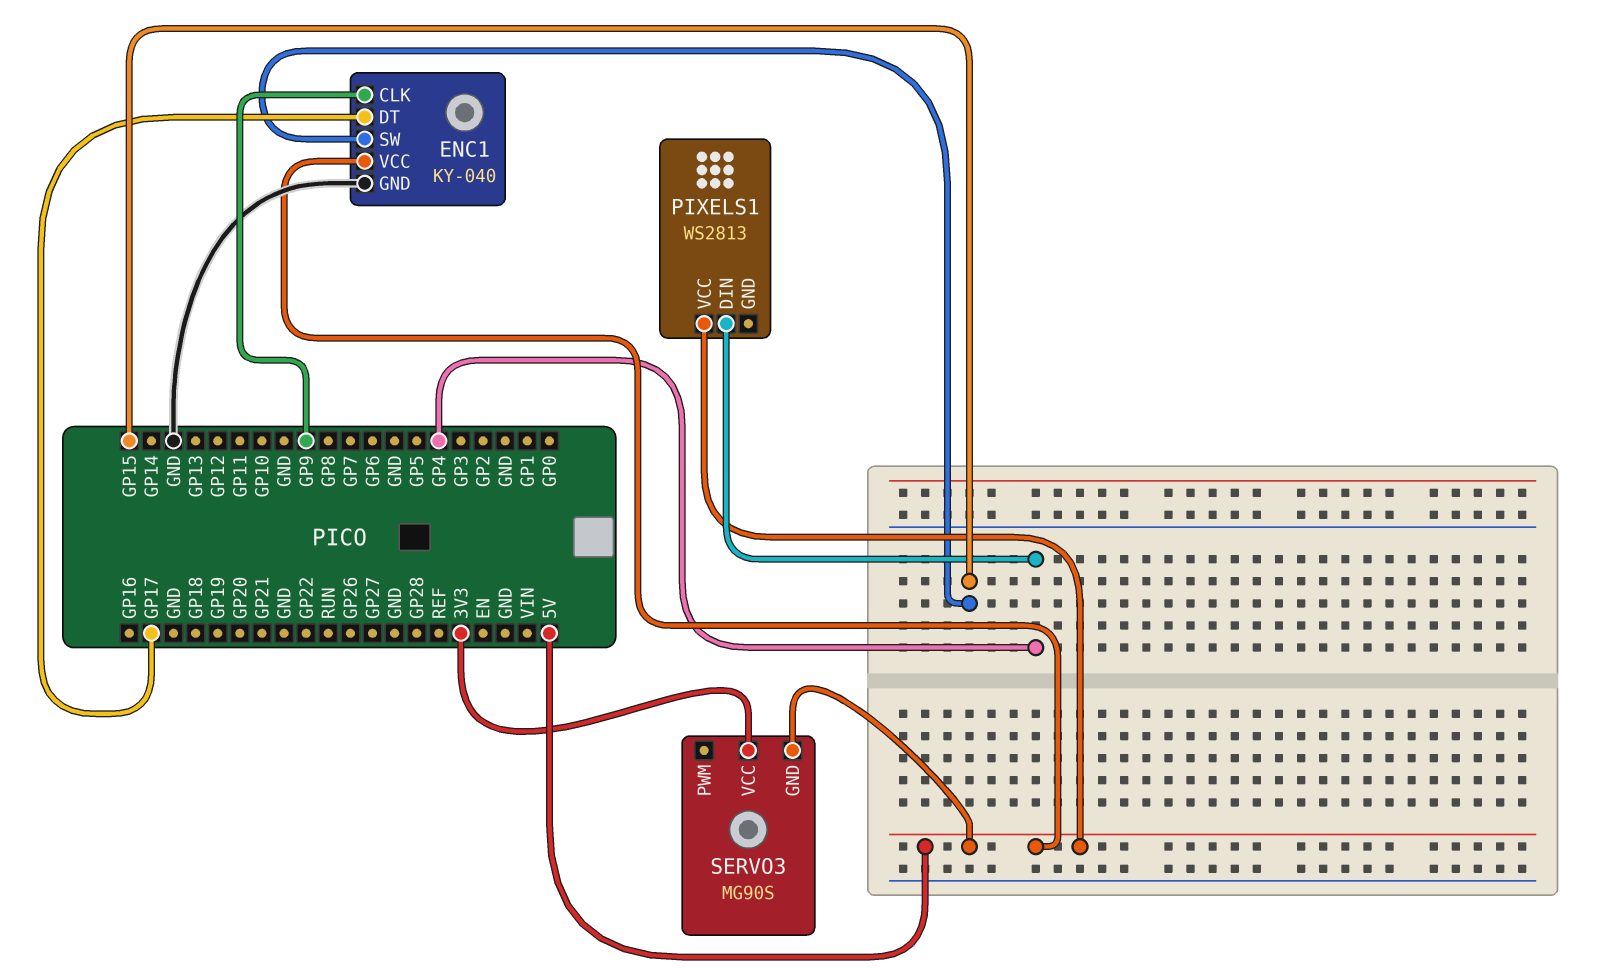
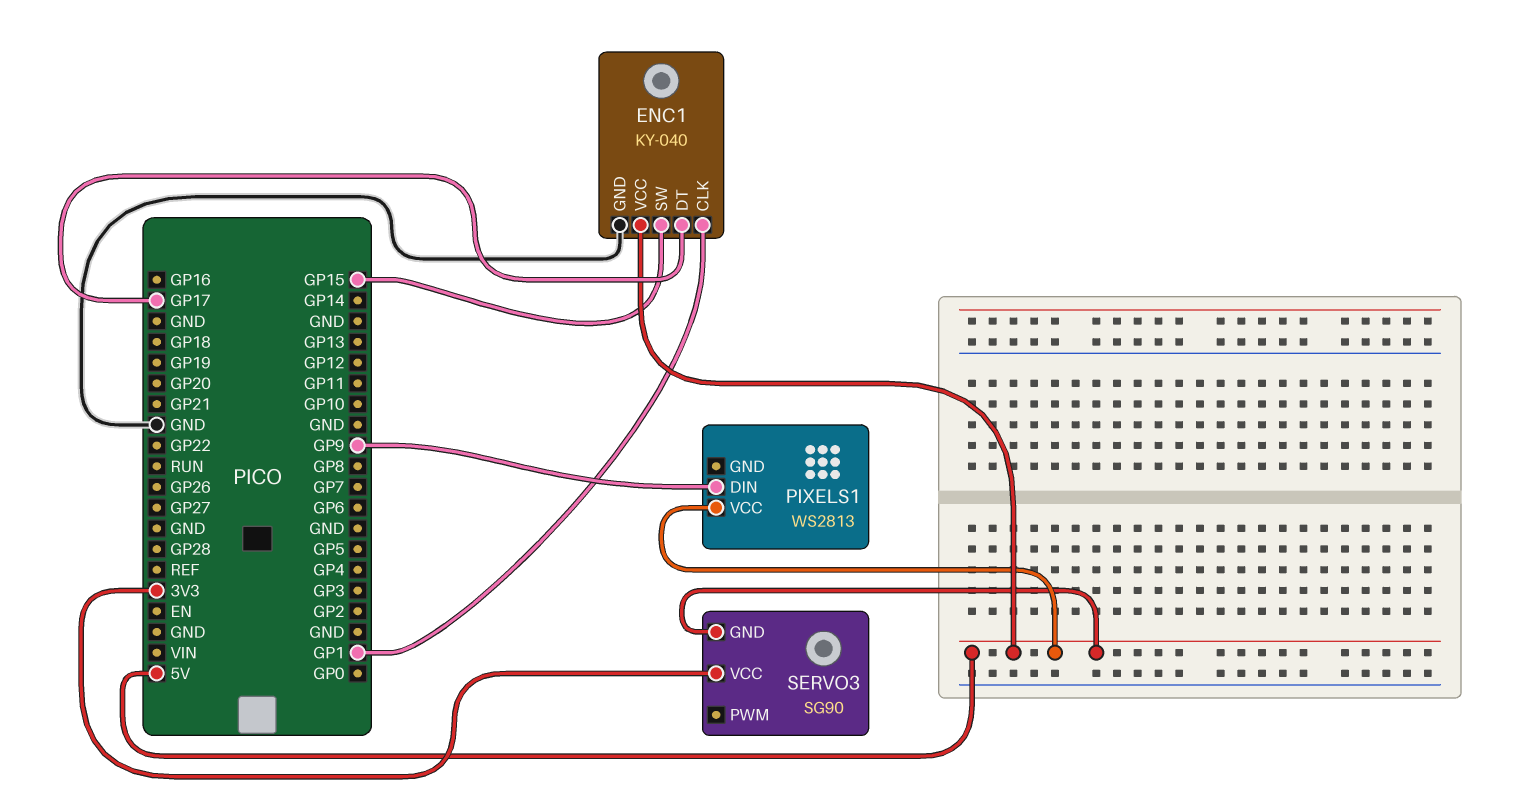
ENC1 pin CLK: GP9 -> GP1
PIXELS1 pin DIN: GP4 -> GP9
SERVO3: MG90S -> SG90

